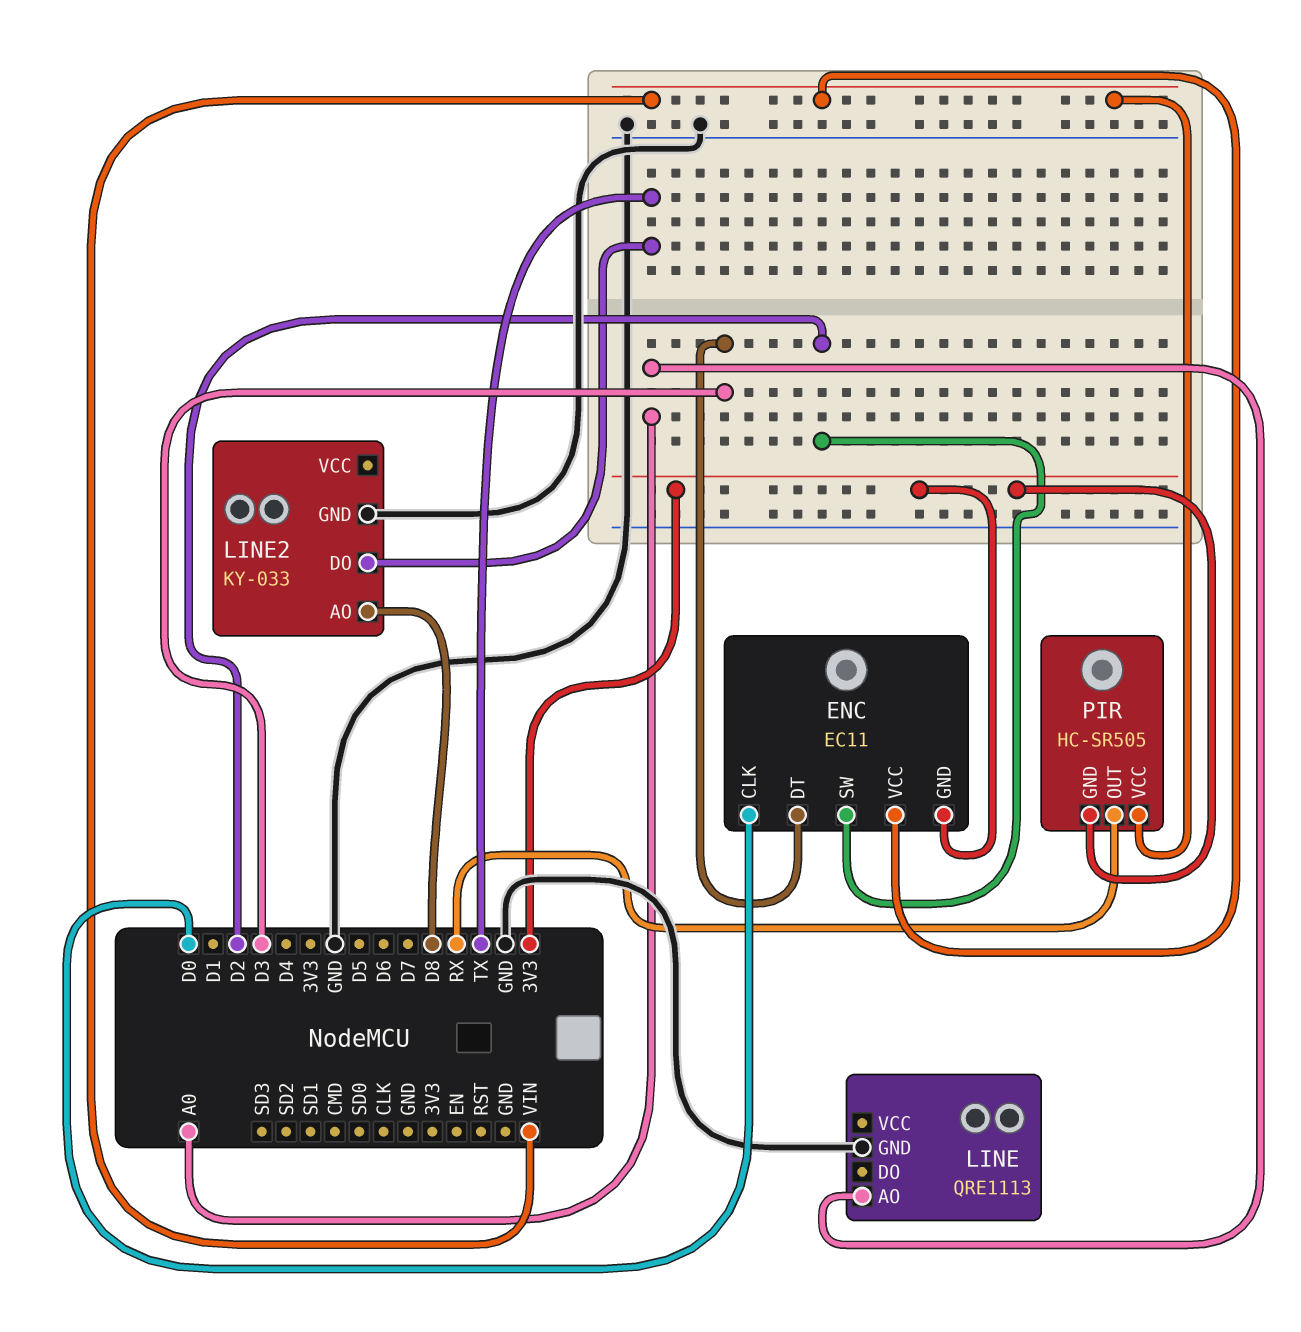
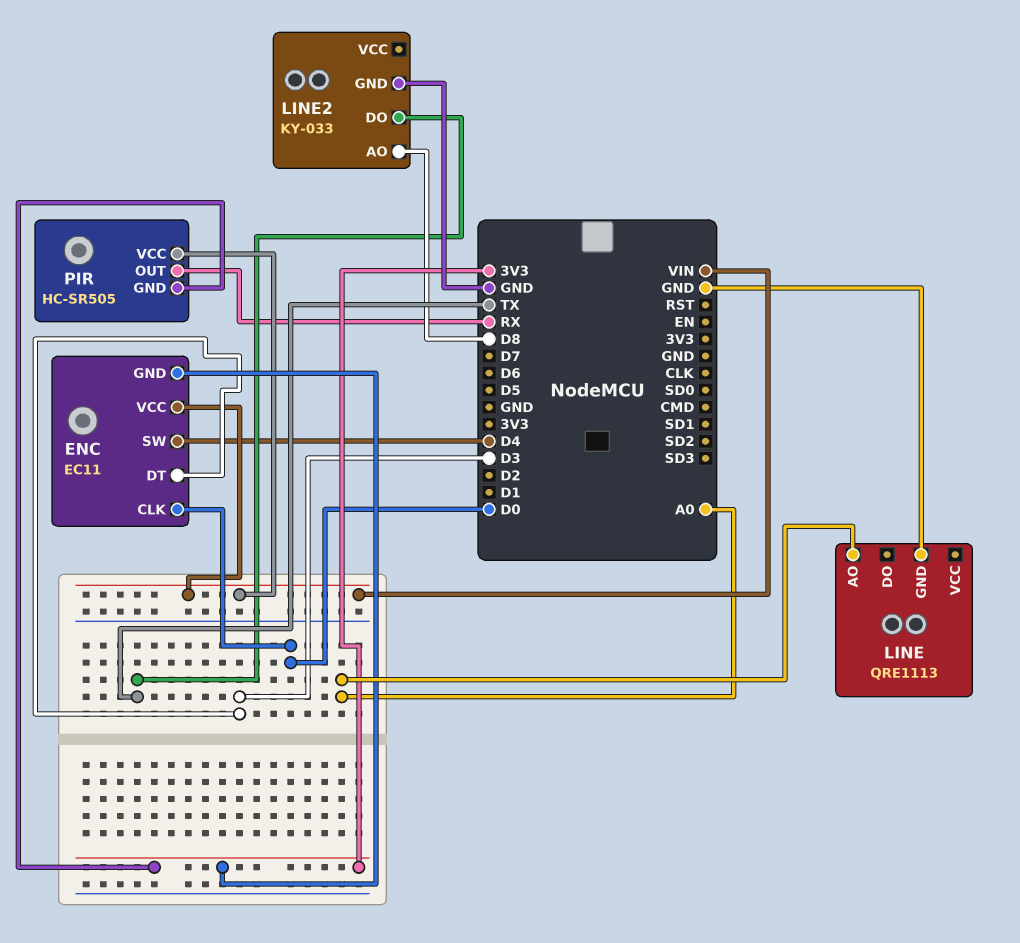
ENC pin SW: D2 -> D4

